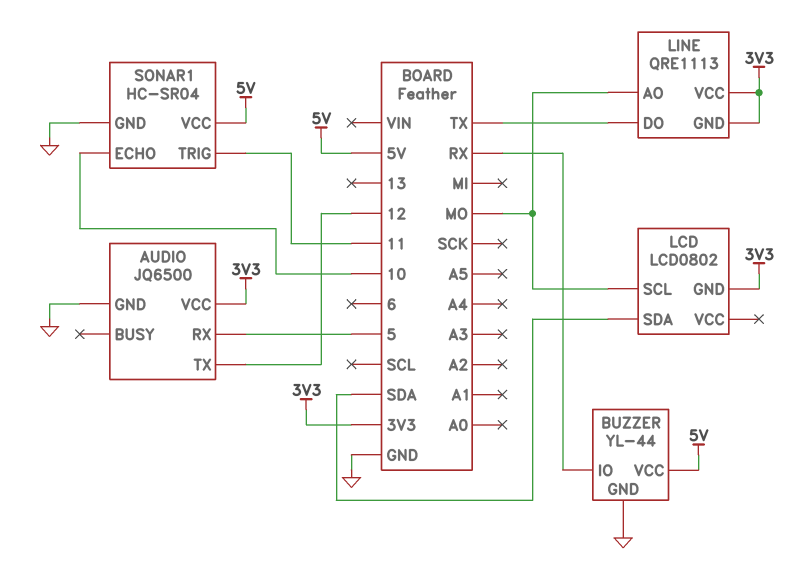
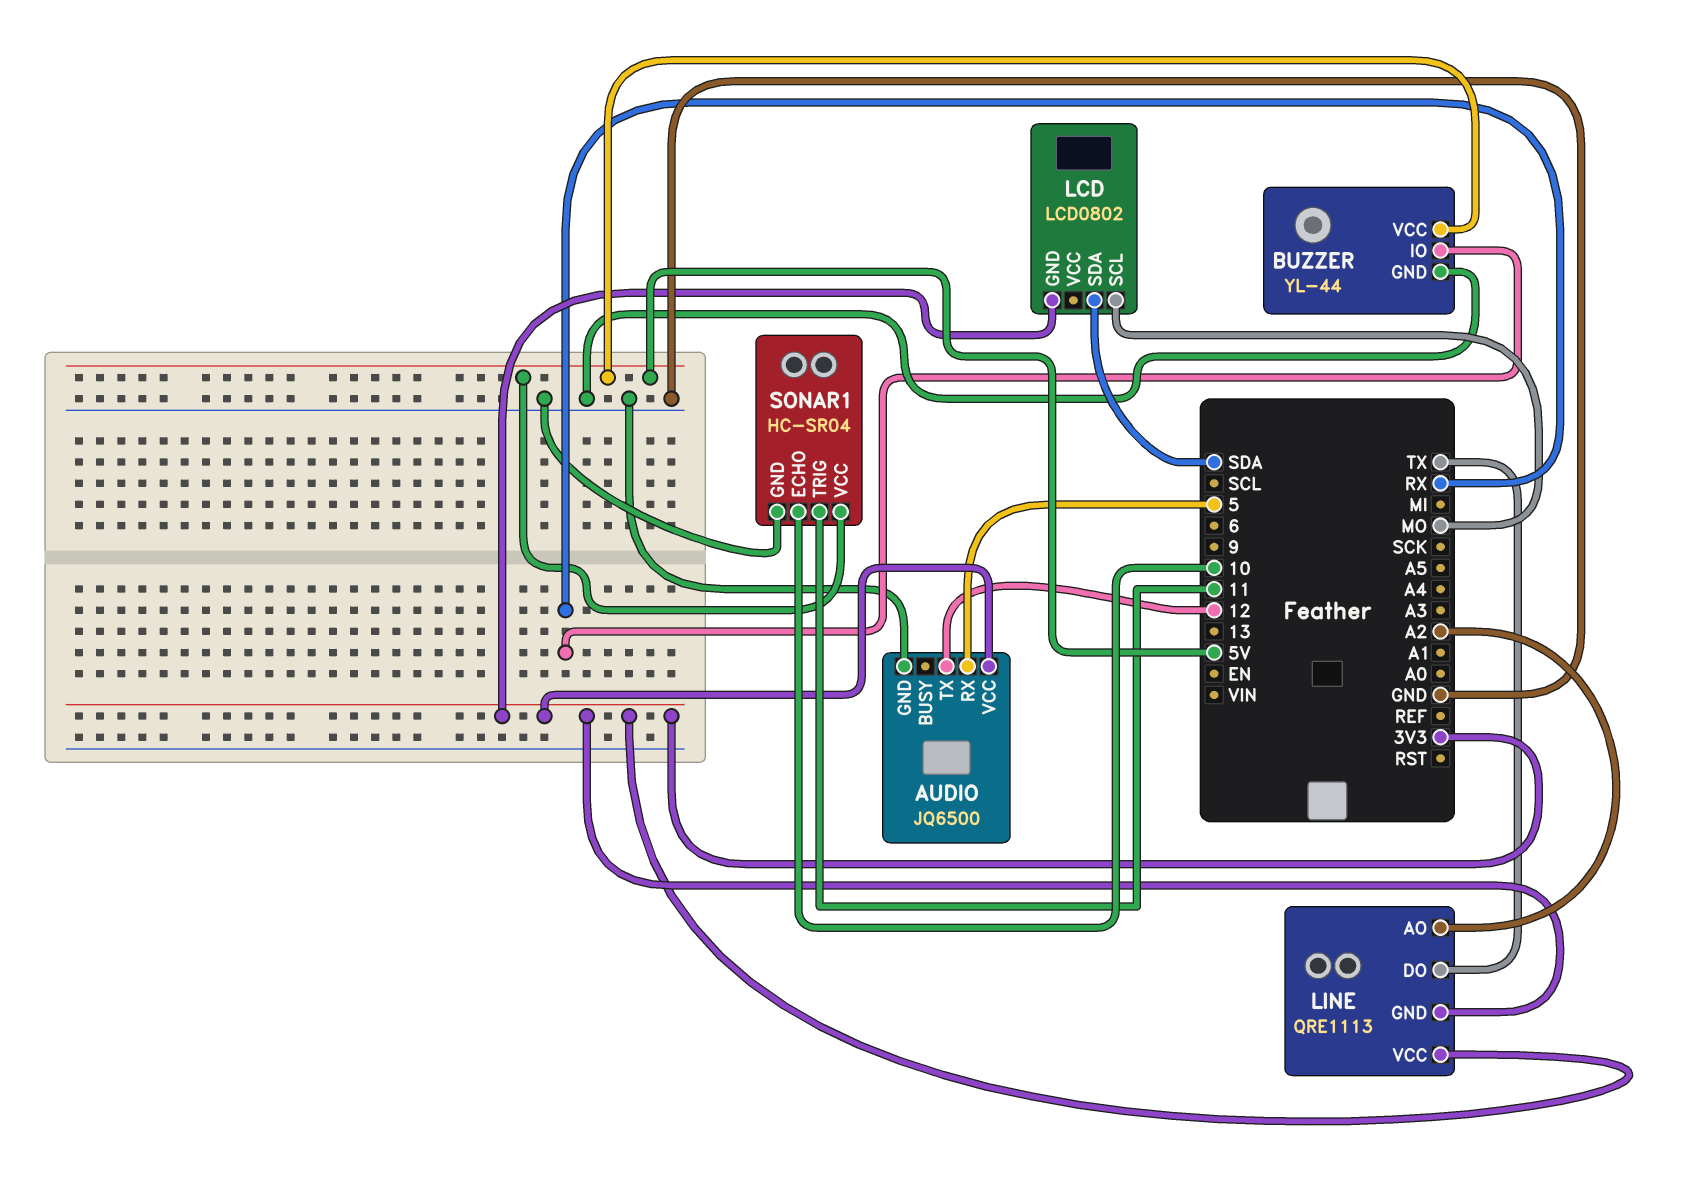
LINE pin AO: MO -> A2

